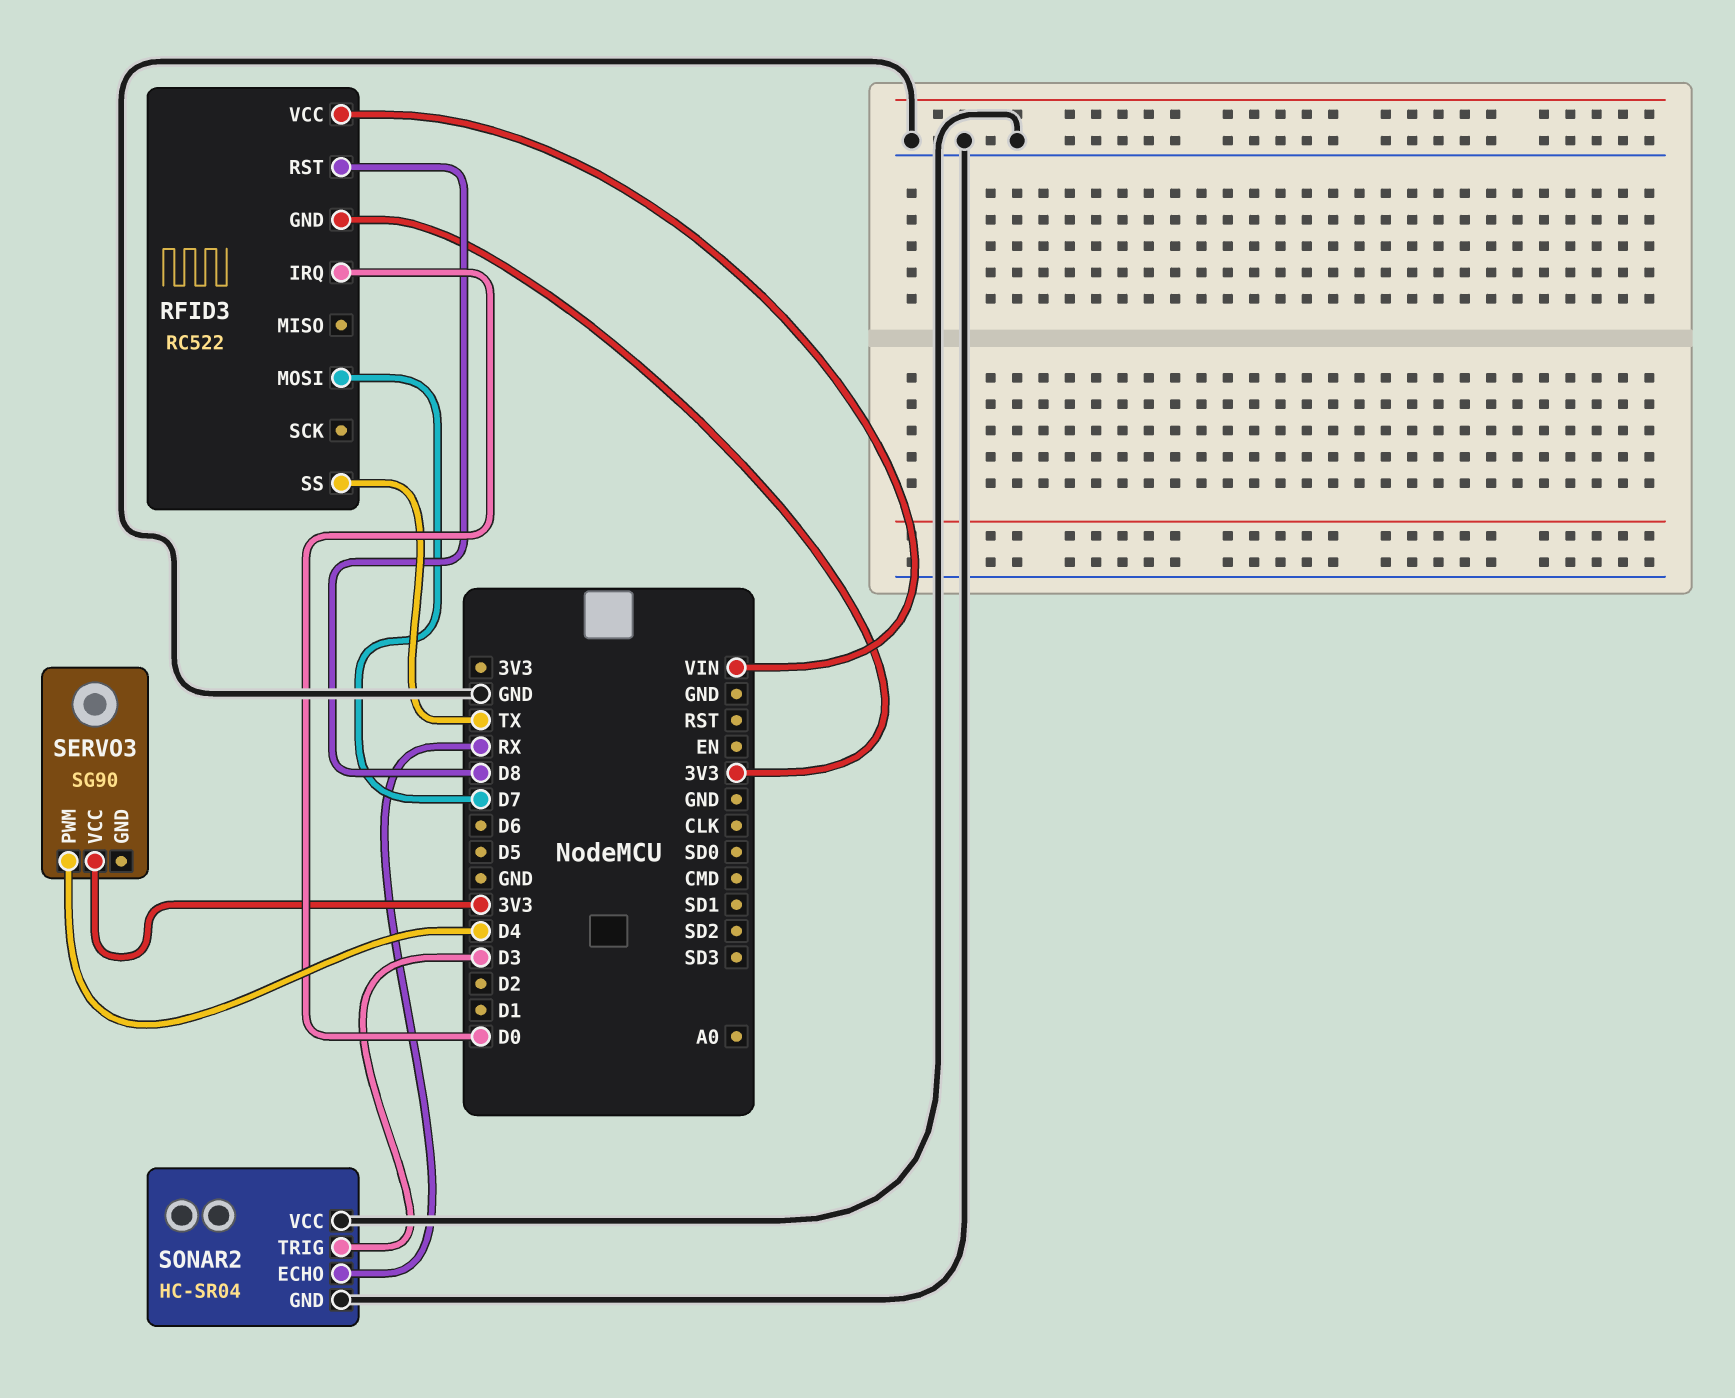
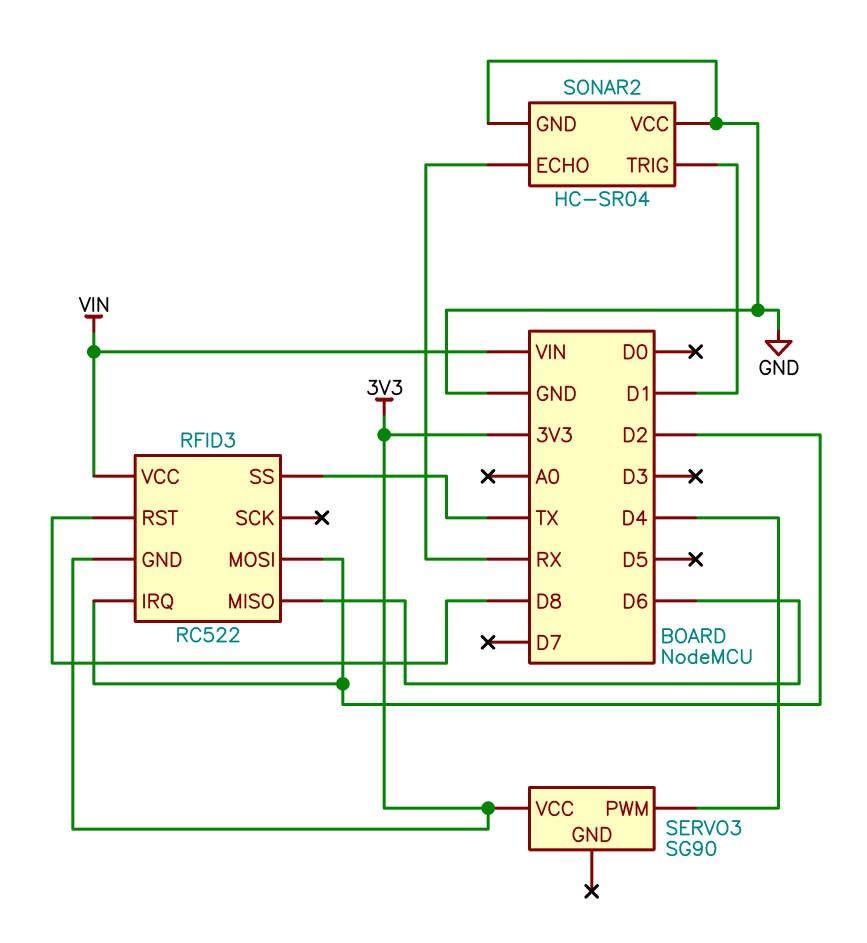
RFID3 pin IRQ: D0 -> D2
RFID3 pin MISO: none -> D6
RFID3 pin MOSI: D7 -> D2
SONAR2 pin TRIG: D3 -> D1

